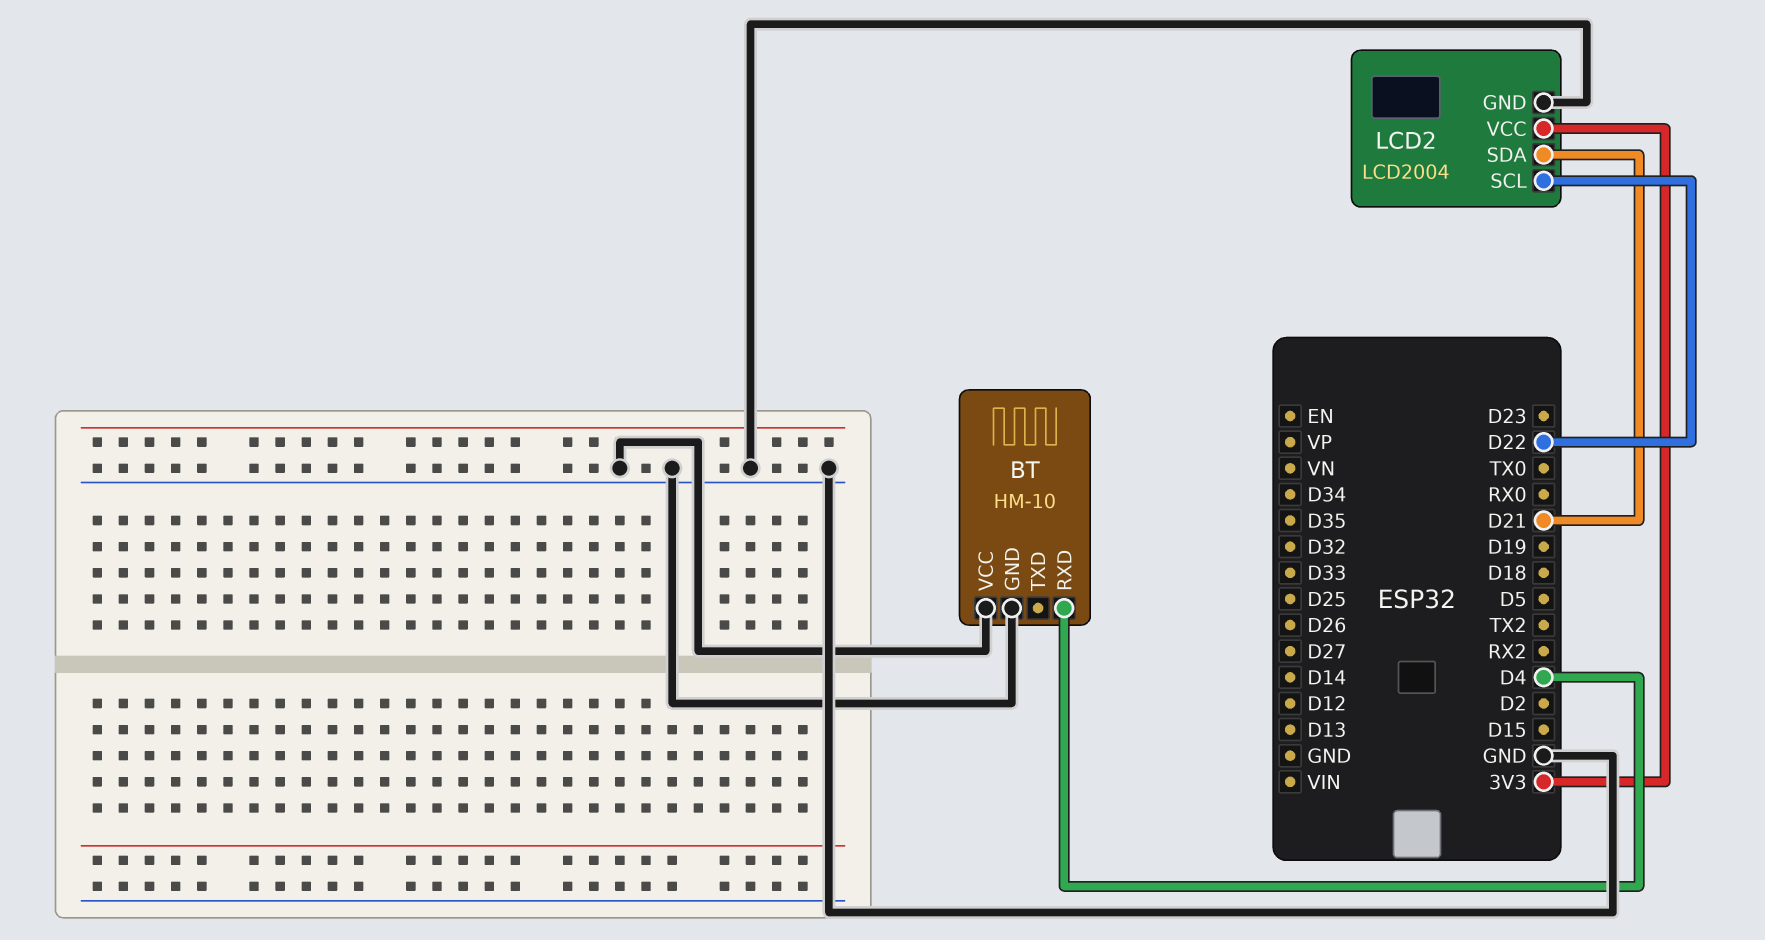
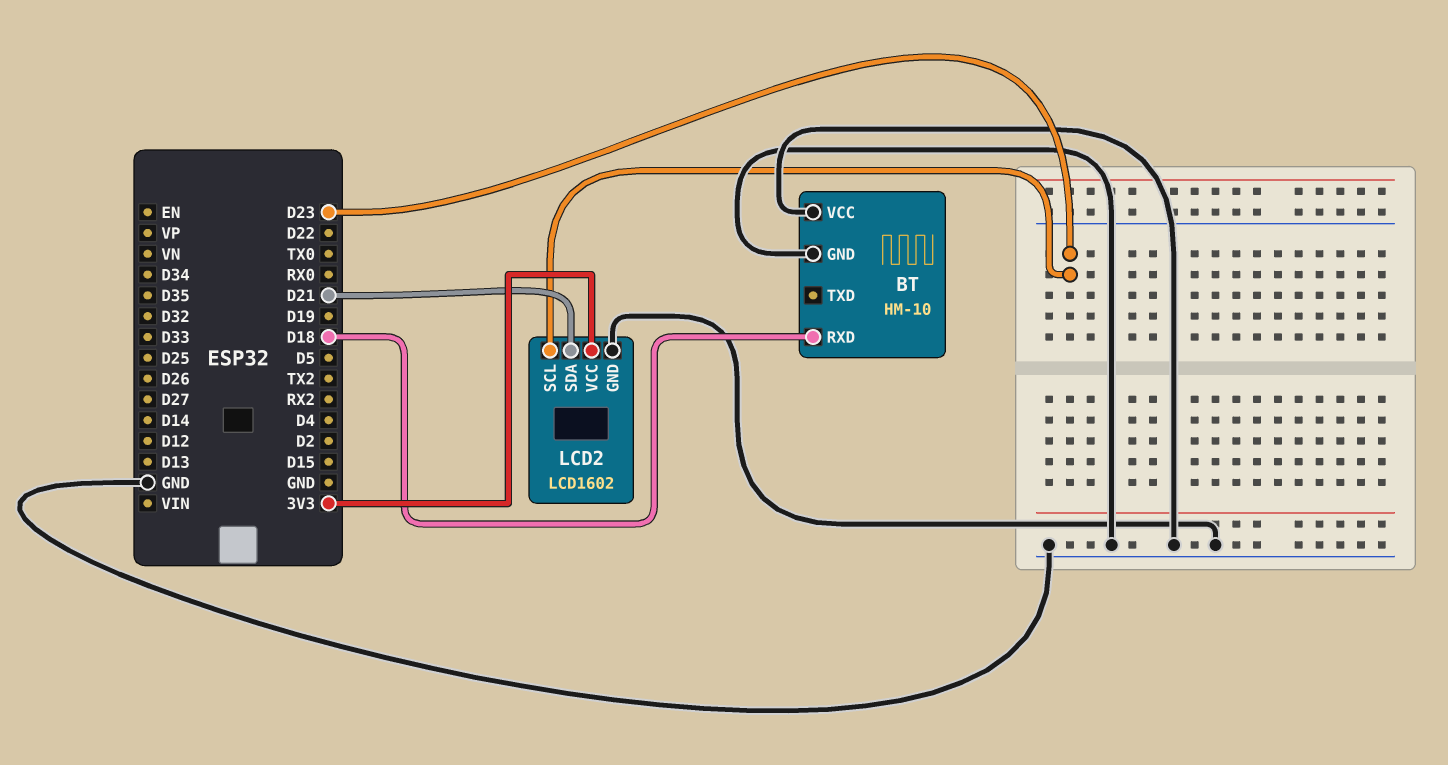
BT pin RXD: D4 -> D18
LCD2: LCD2004 -> LCD1602
LCD2 pin SCL: D22 -> D23

